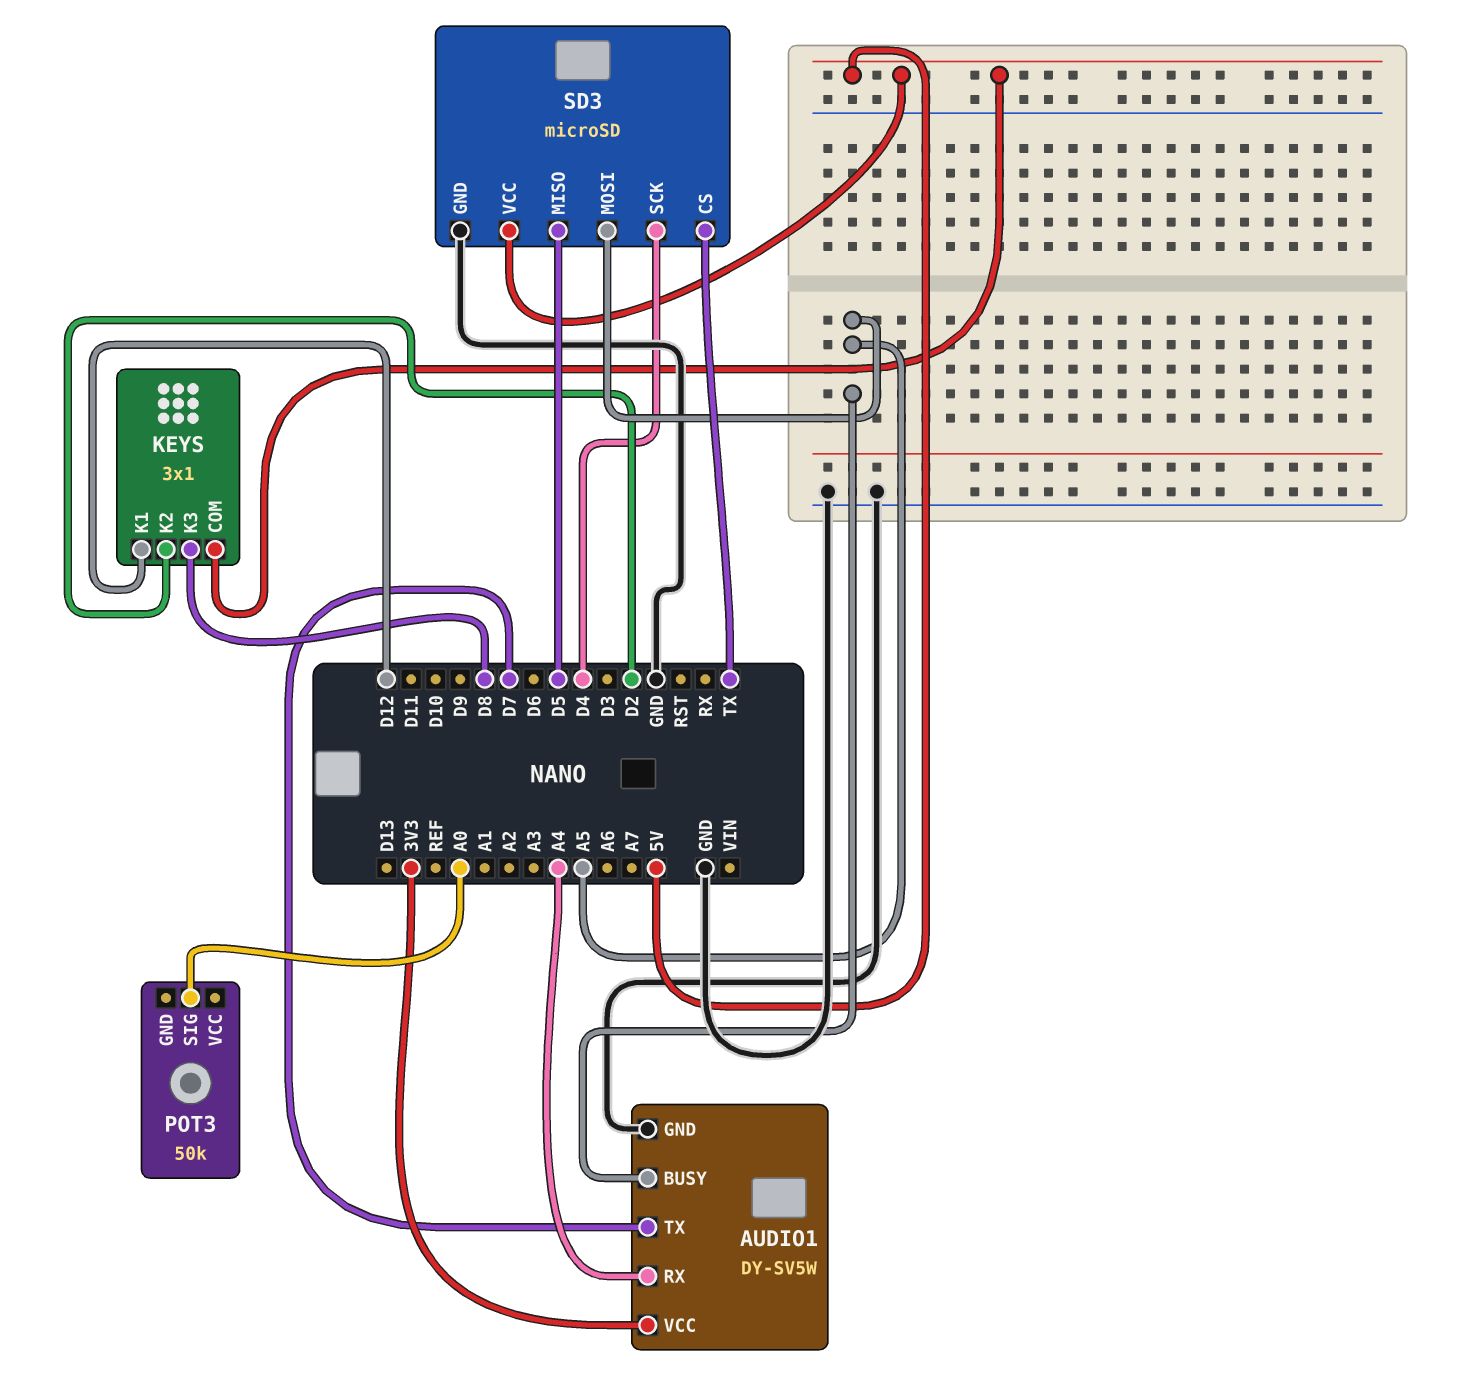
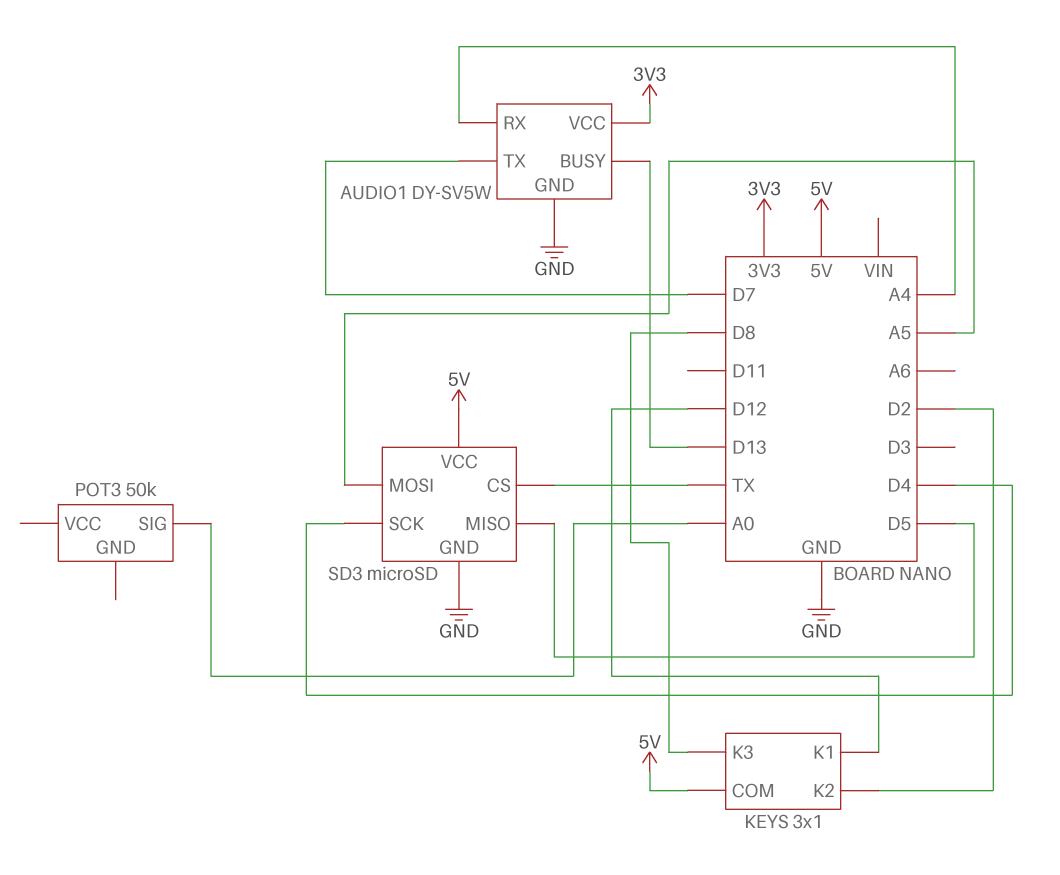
AUDIO1 pin BUSY: A5 -> D13

